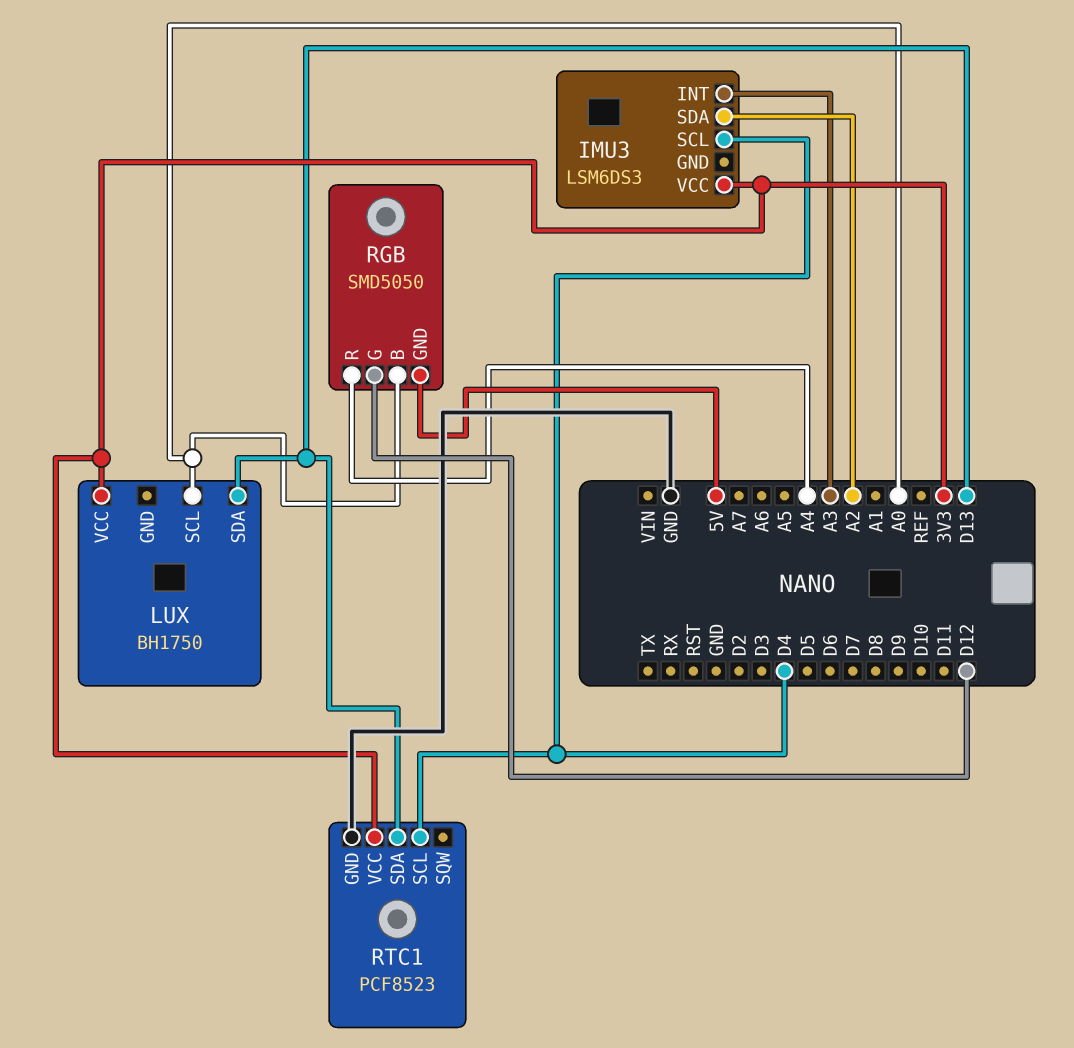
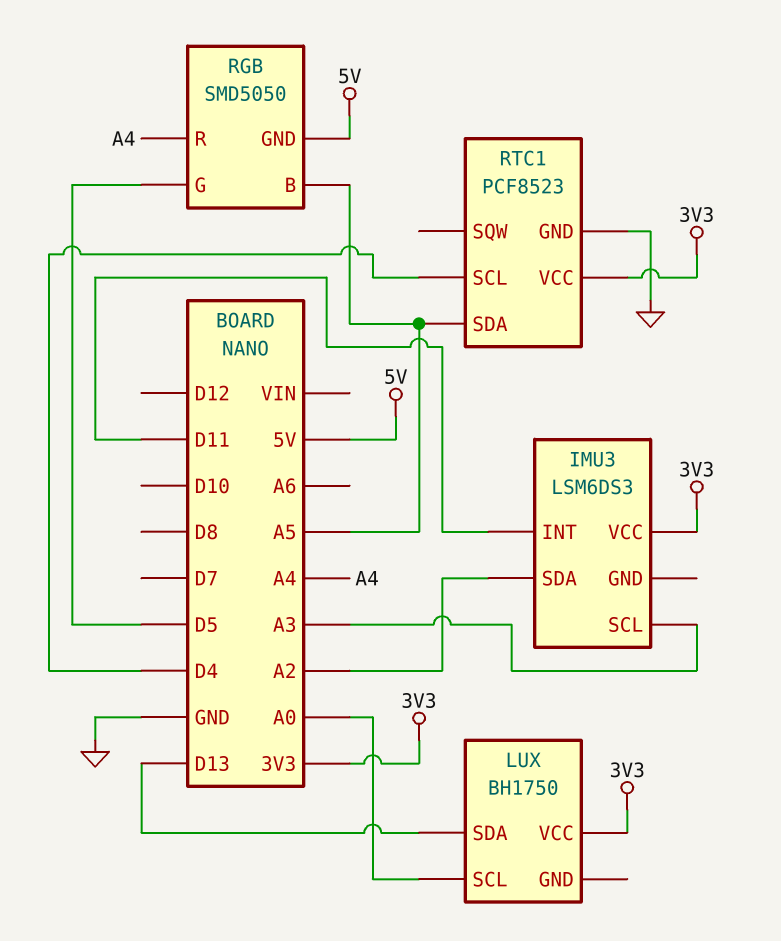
IMU3 pin INT: A3 -> D11
IMU3 pin SCL: D4 -> A3
RGB pin B: A0 -> A5
RGB pin G: D12 -> D5
RTC1 pin SDA: D13 -> A5

